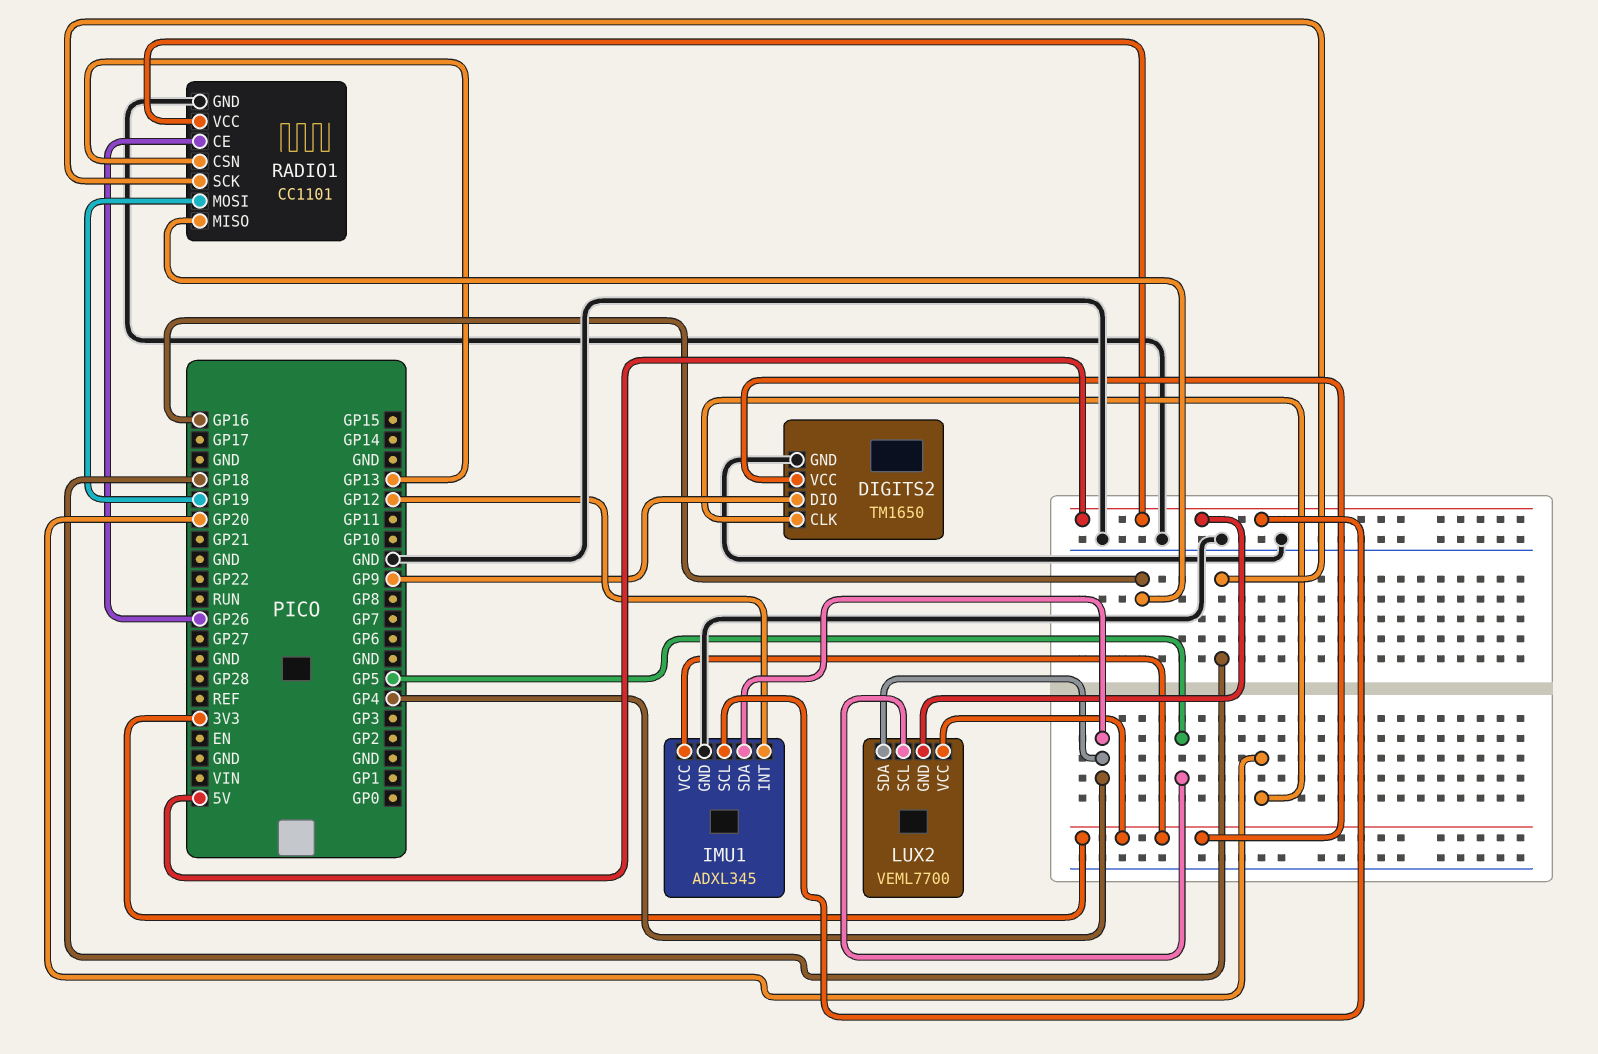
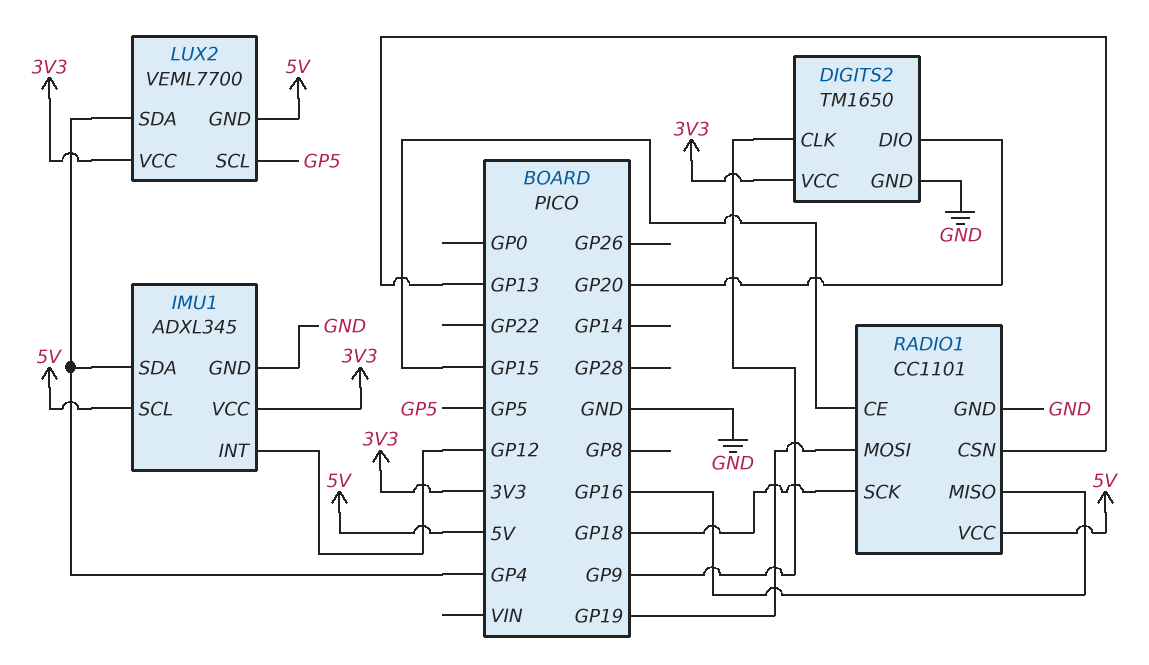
DIGITS2 pin CLK: GP20 -> GP9
DIGITS2 pin DIO: GP9 -> GP20
RADIO1 pin CE: GP26 -> GP15

